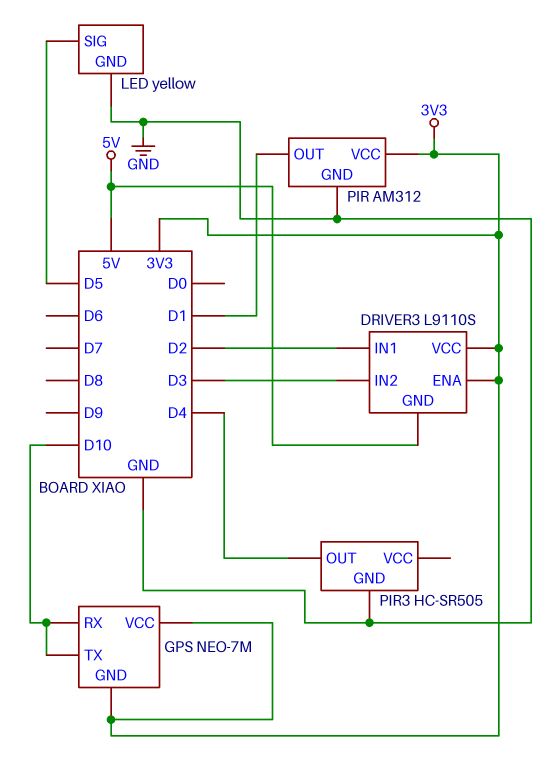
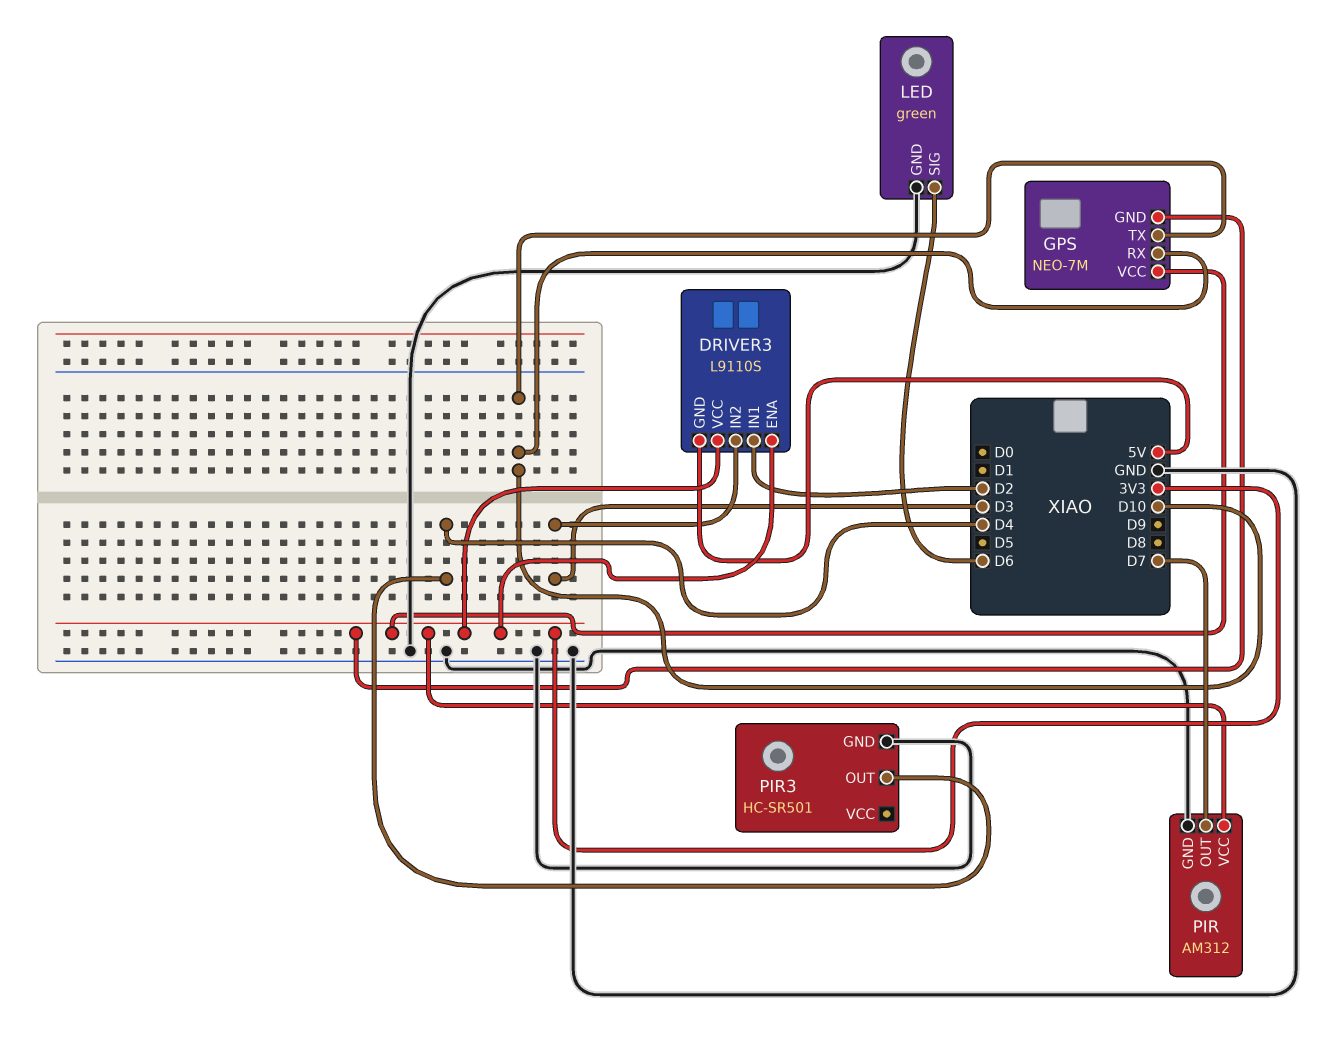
LED: yellow -> green
LED pin SIG: D5 -> D6
PIR pin OUT: D1 -> D7
PIR3: HC-SR505 -> HC-SR501

